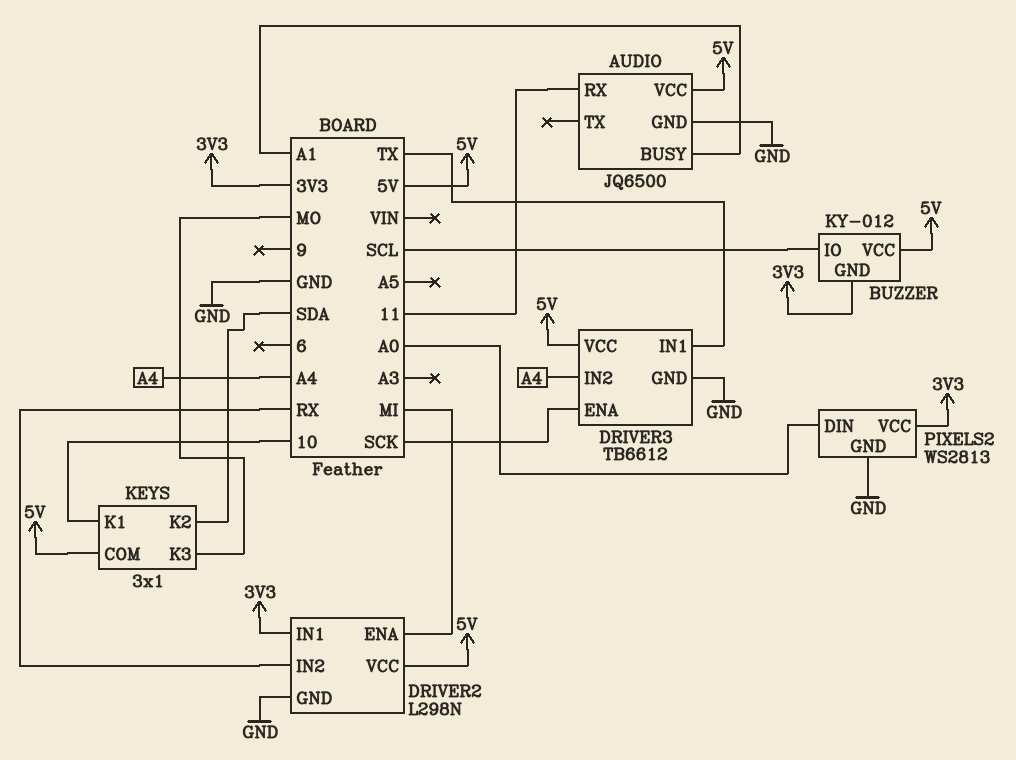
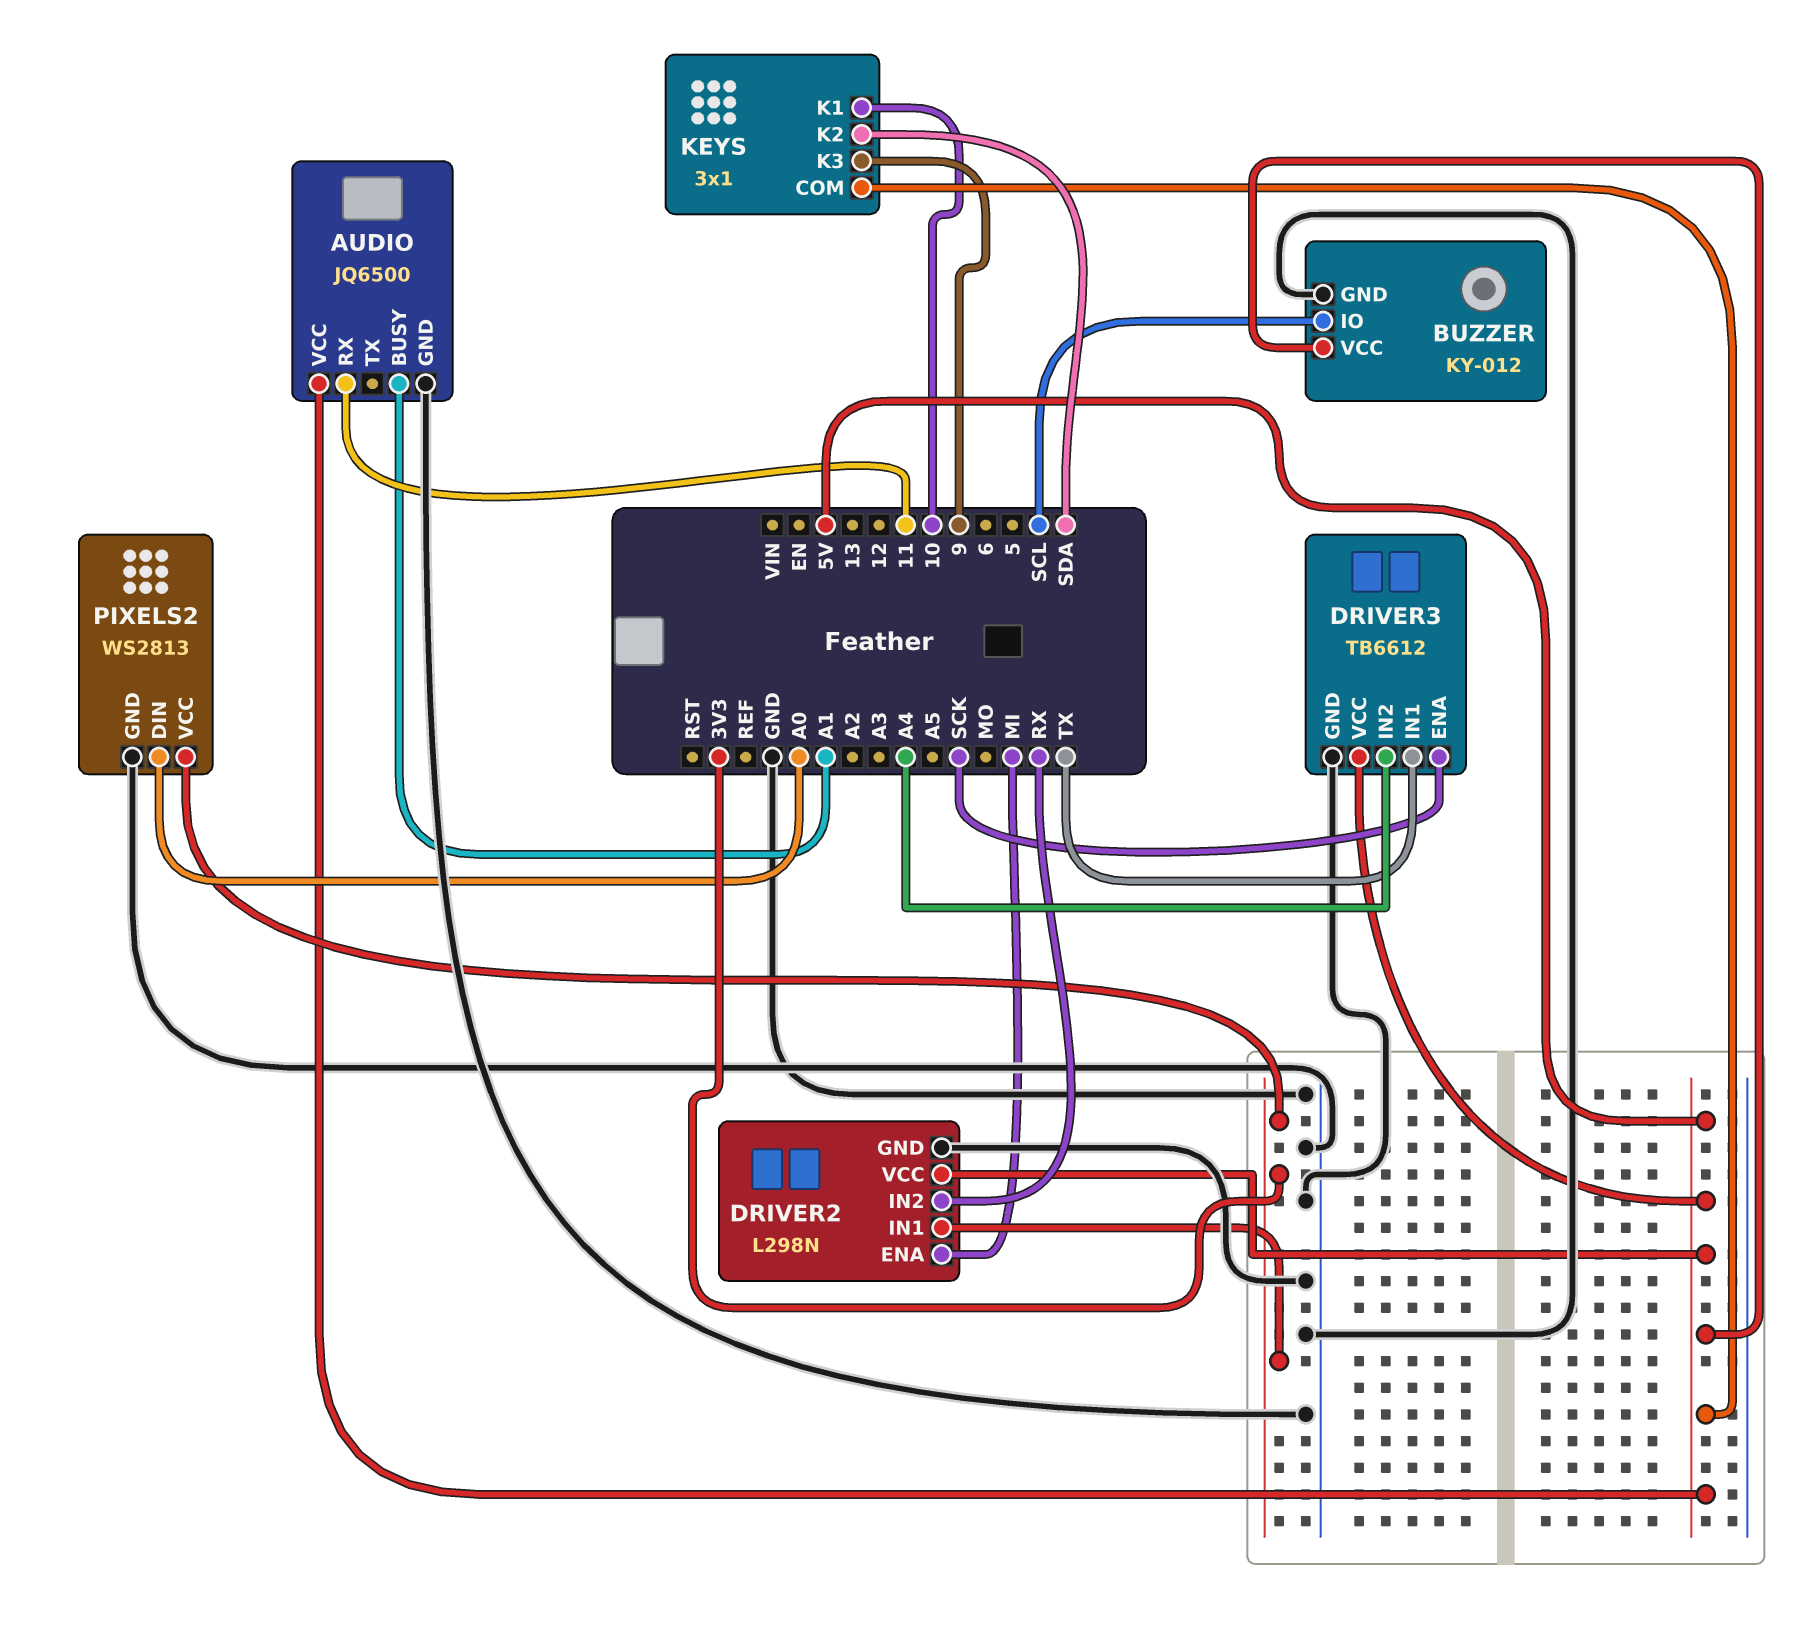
BUZZER pin GND: 3V3 -> GND
KEYS pin K3: MO -> 9

